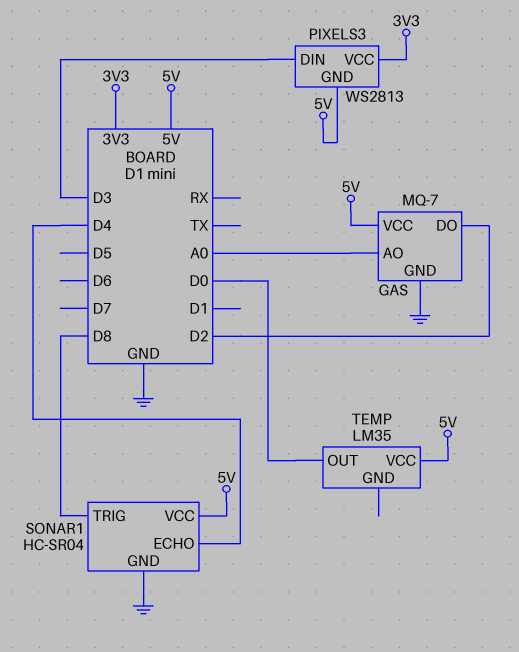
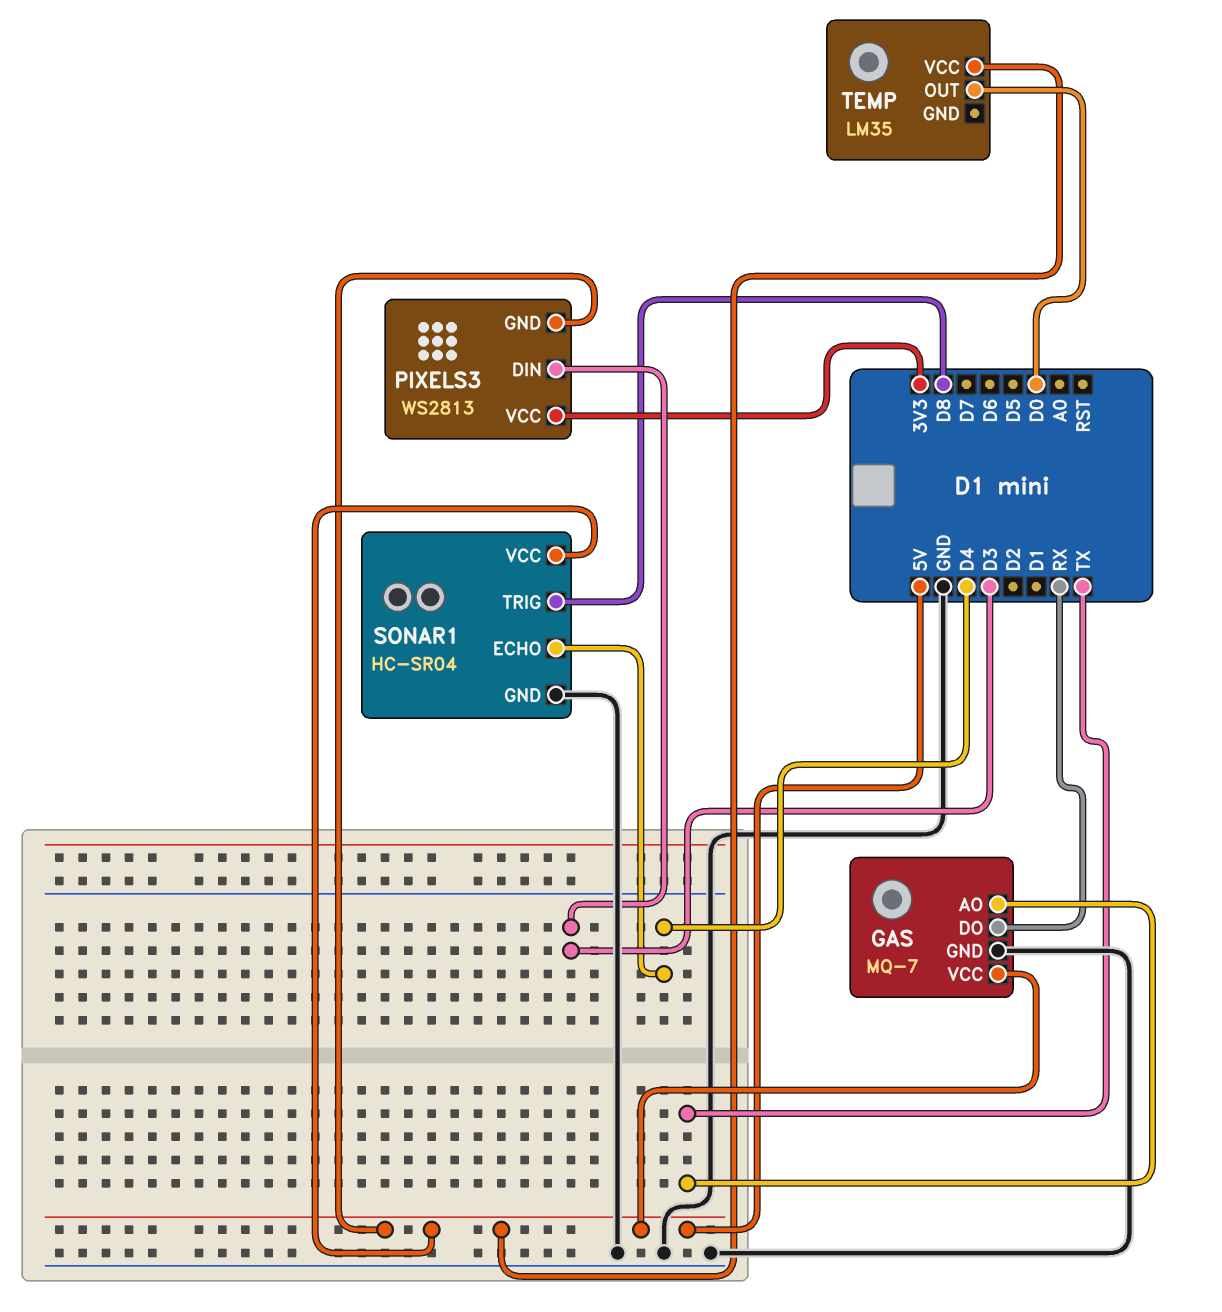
GAS pin AO: A0 -> TX
GAS pin DO: D2 -> RX

